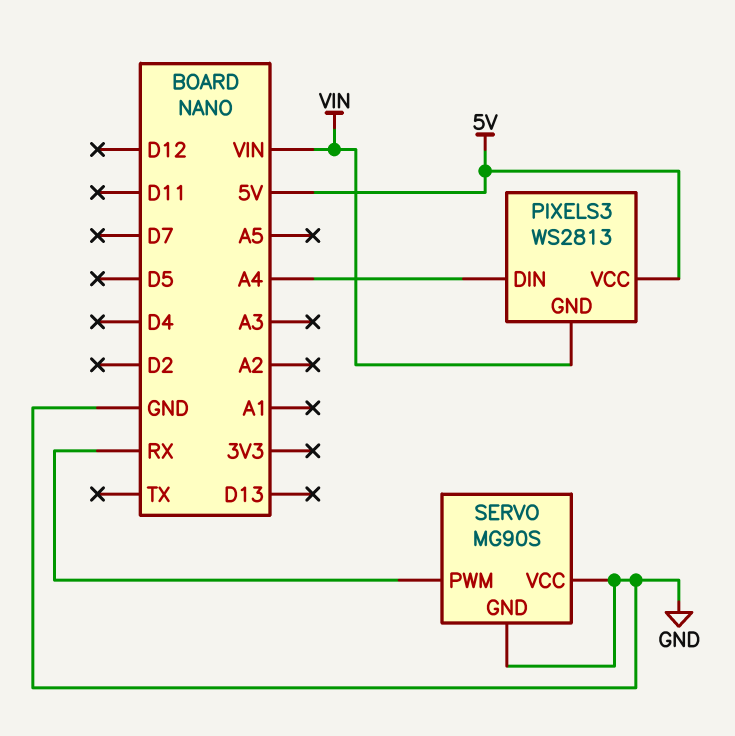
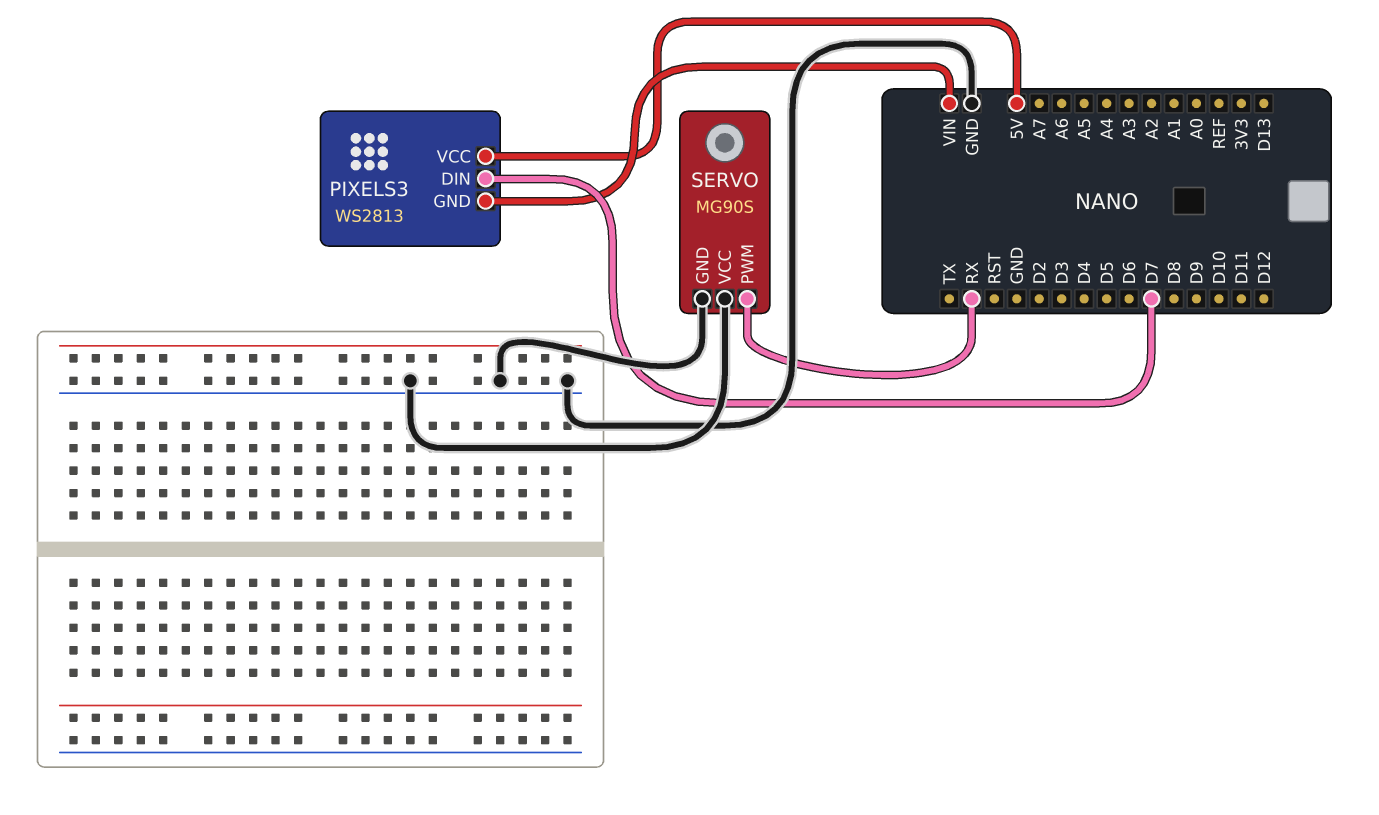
PIXELS3 pin DIN: A4 -> D7

